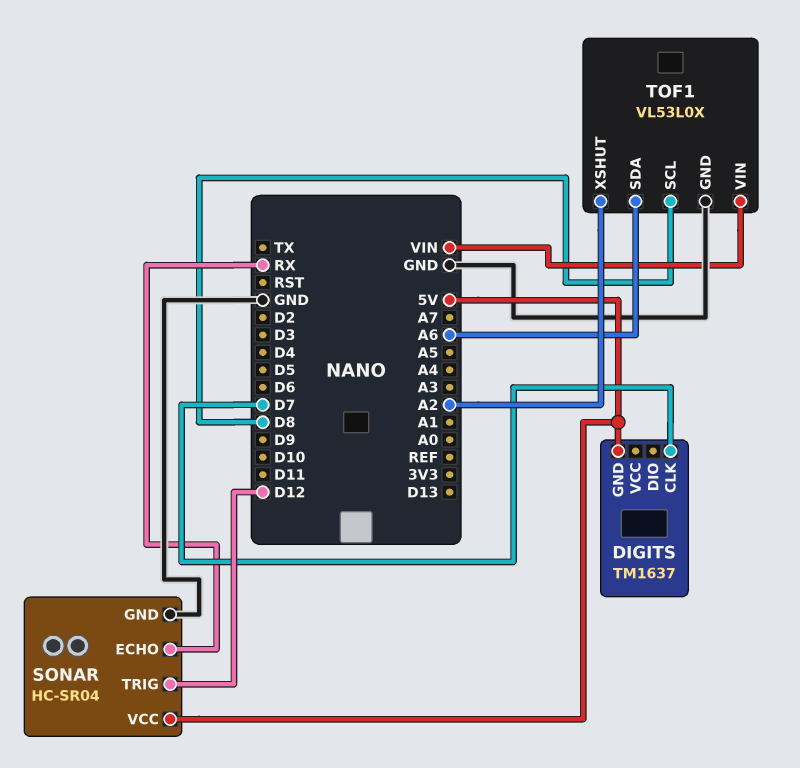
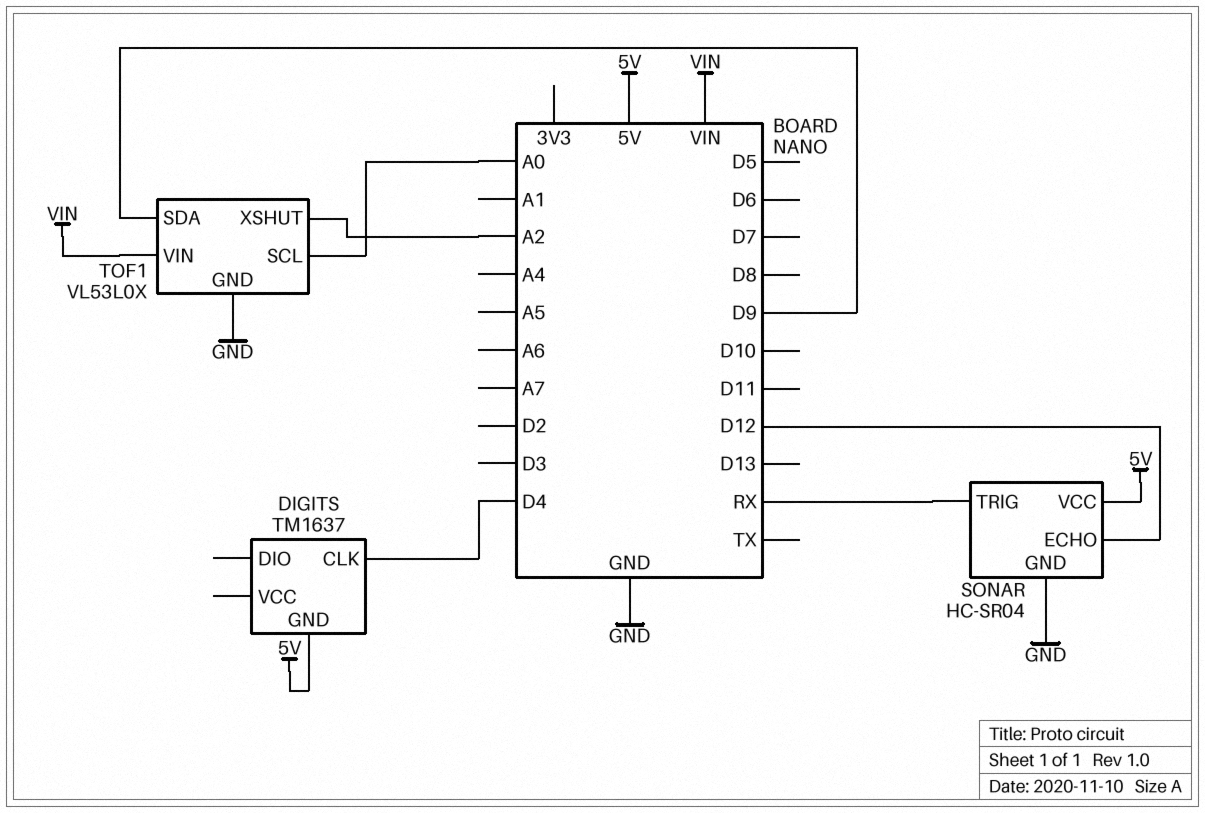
DIGITS pin CLK: D7 -> D4
SONAR pin ECHO: RX -> D12
SONAR pin TRIG: D12 -> RX
TOF1 pin SCL: D8 -> A0
TOF1 pin SDA: A6 -> D9

